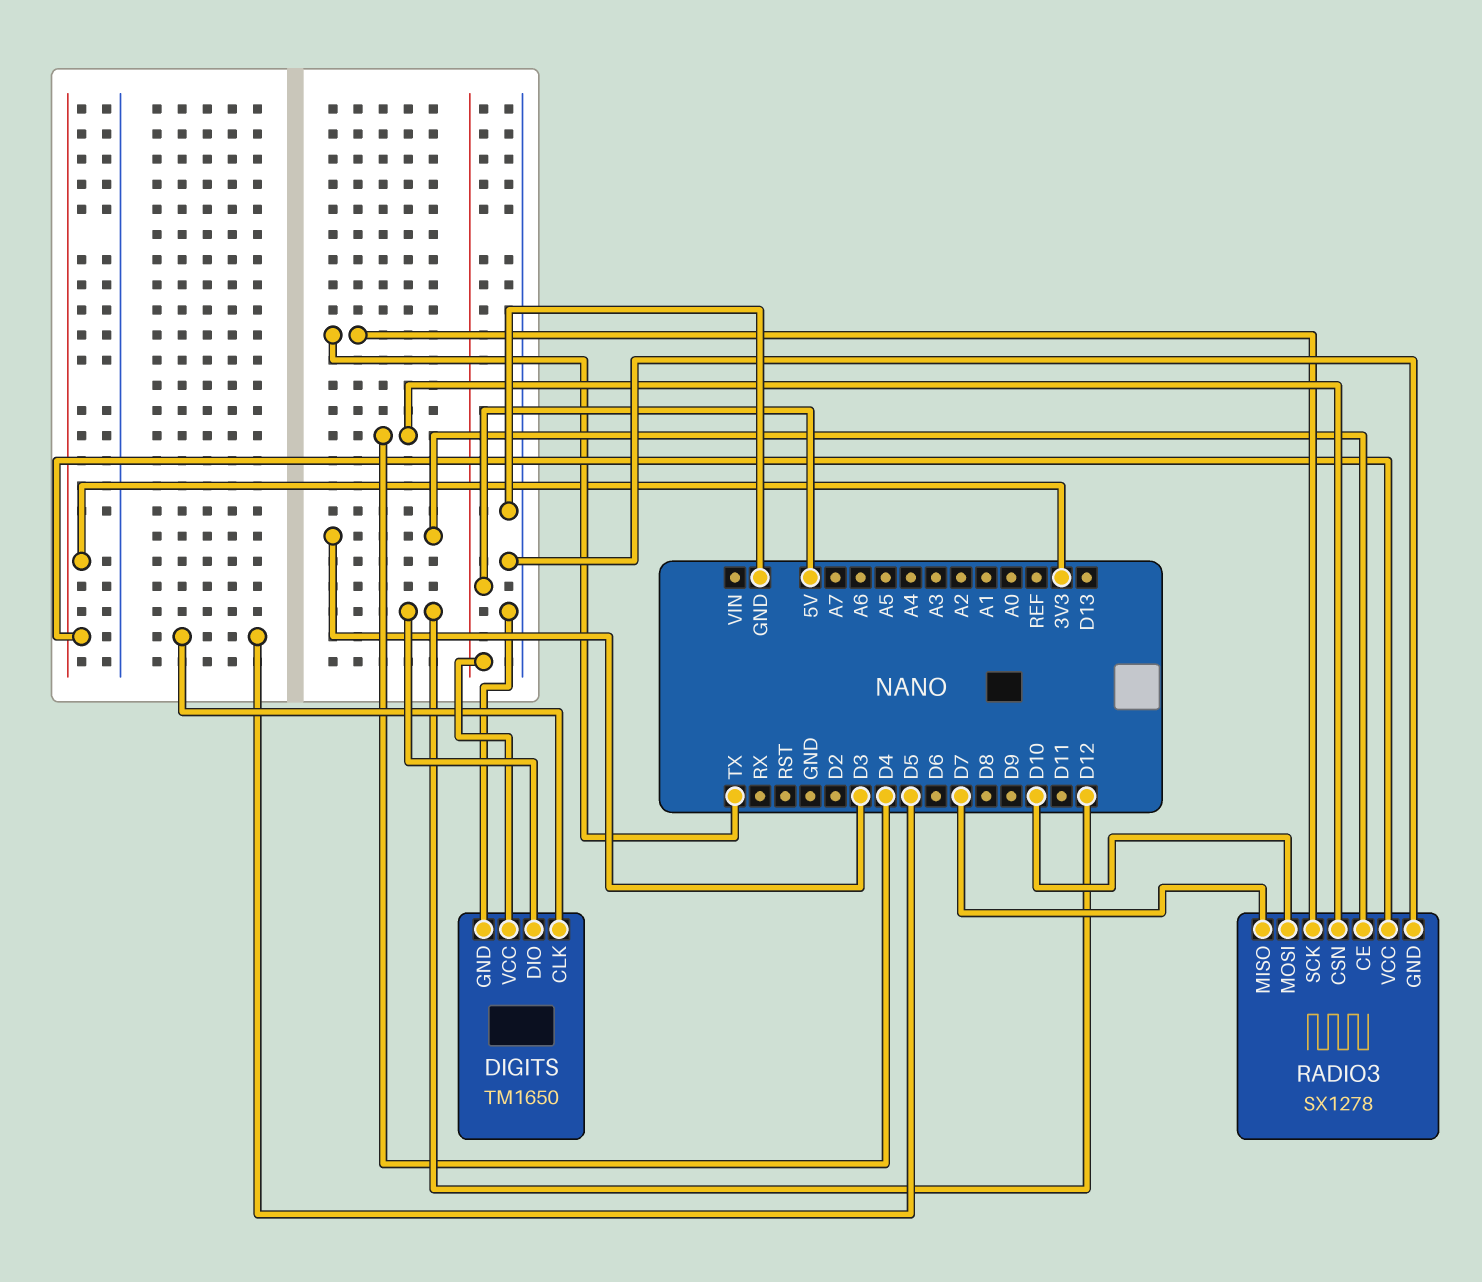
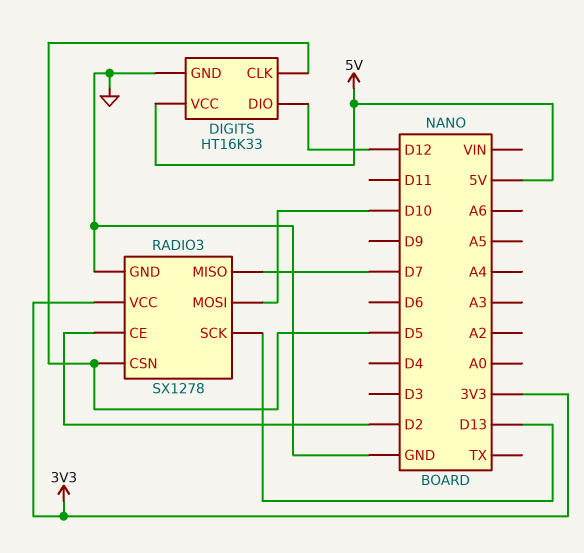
DIGITS: TM1650 -> HT16K33
RADIO3 pin CE: D3 -> D2
RADIO3 pin CSN: D4 -> D5
RADIO3 pin SCK: TX -> D13

